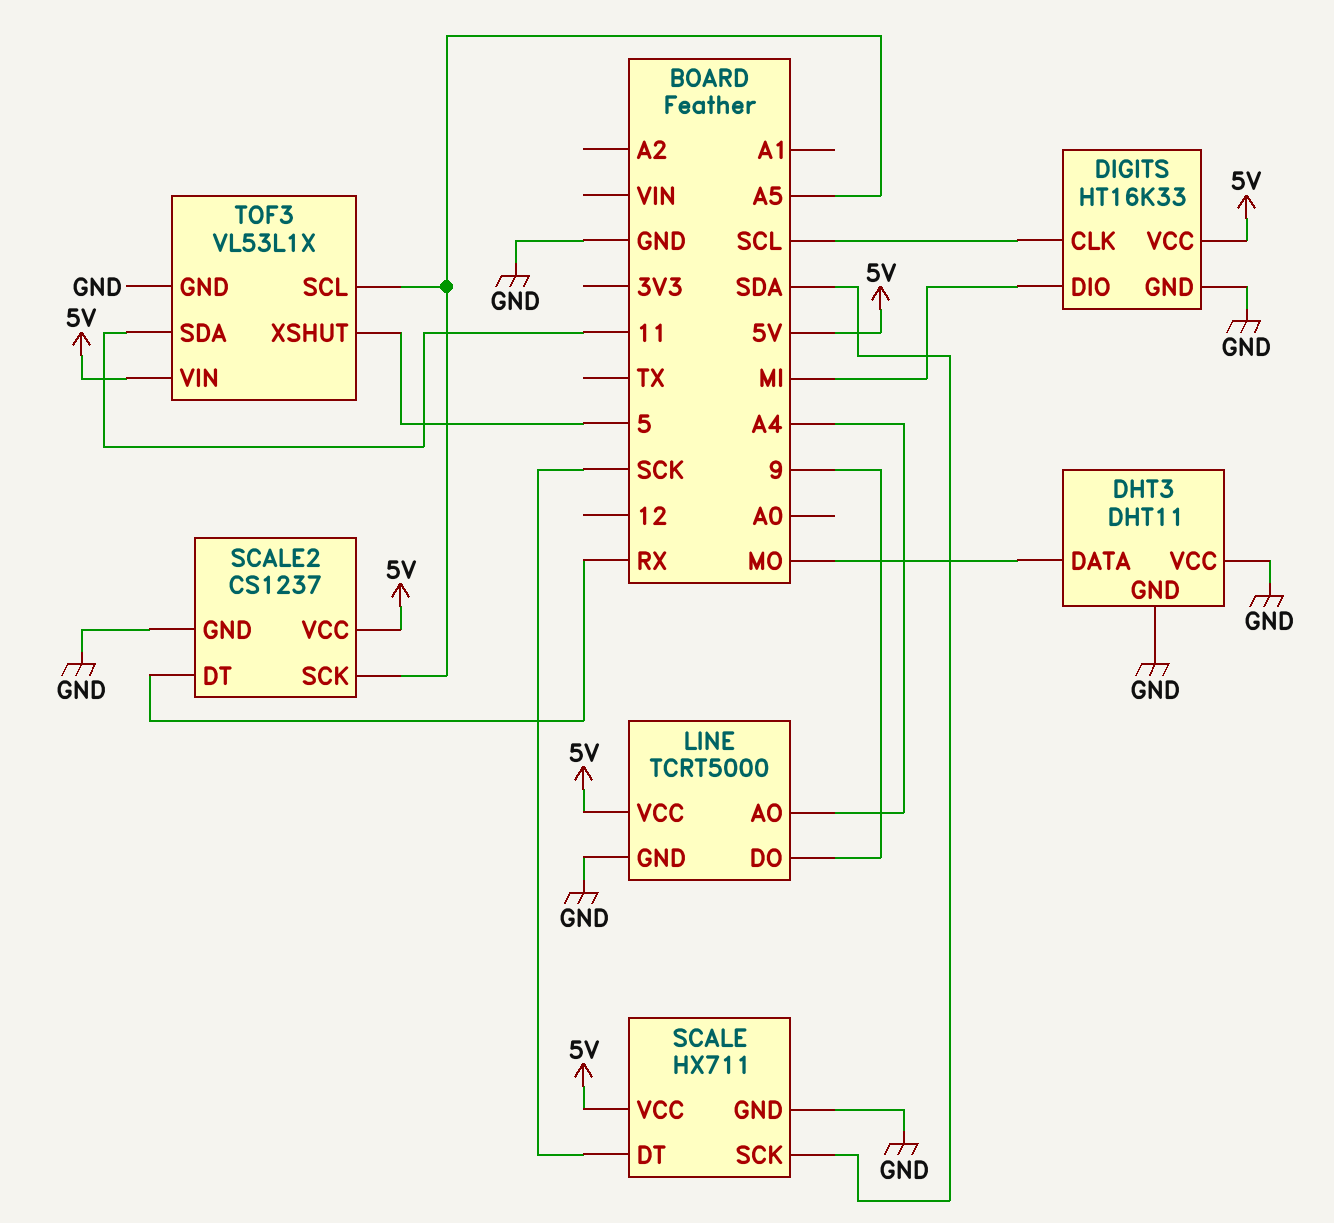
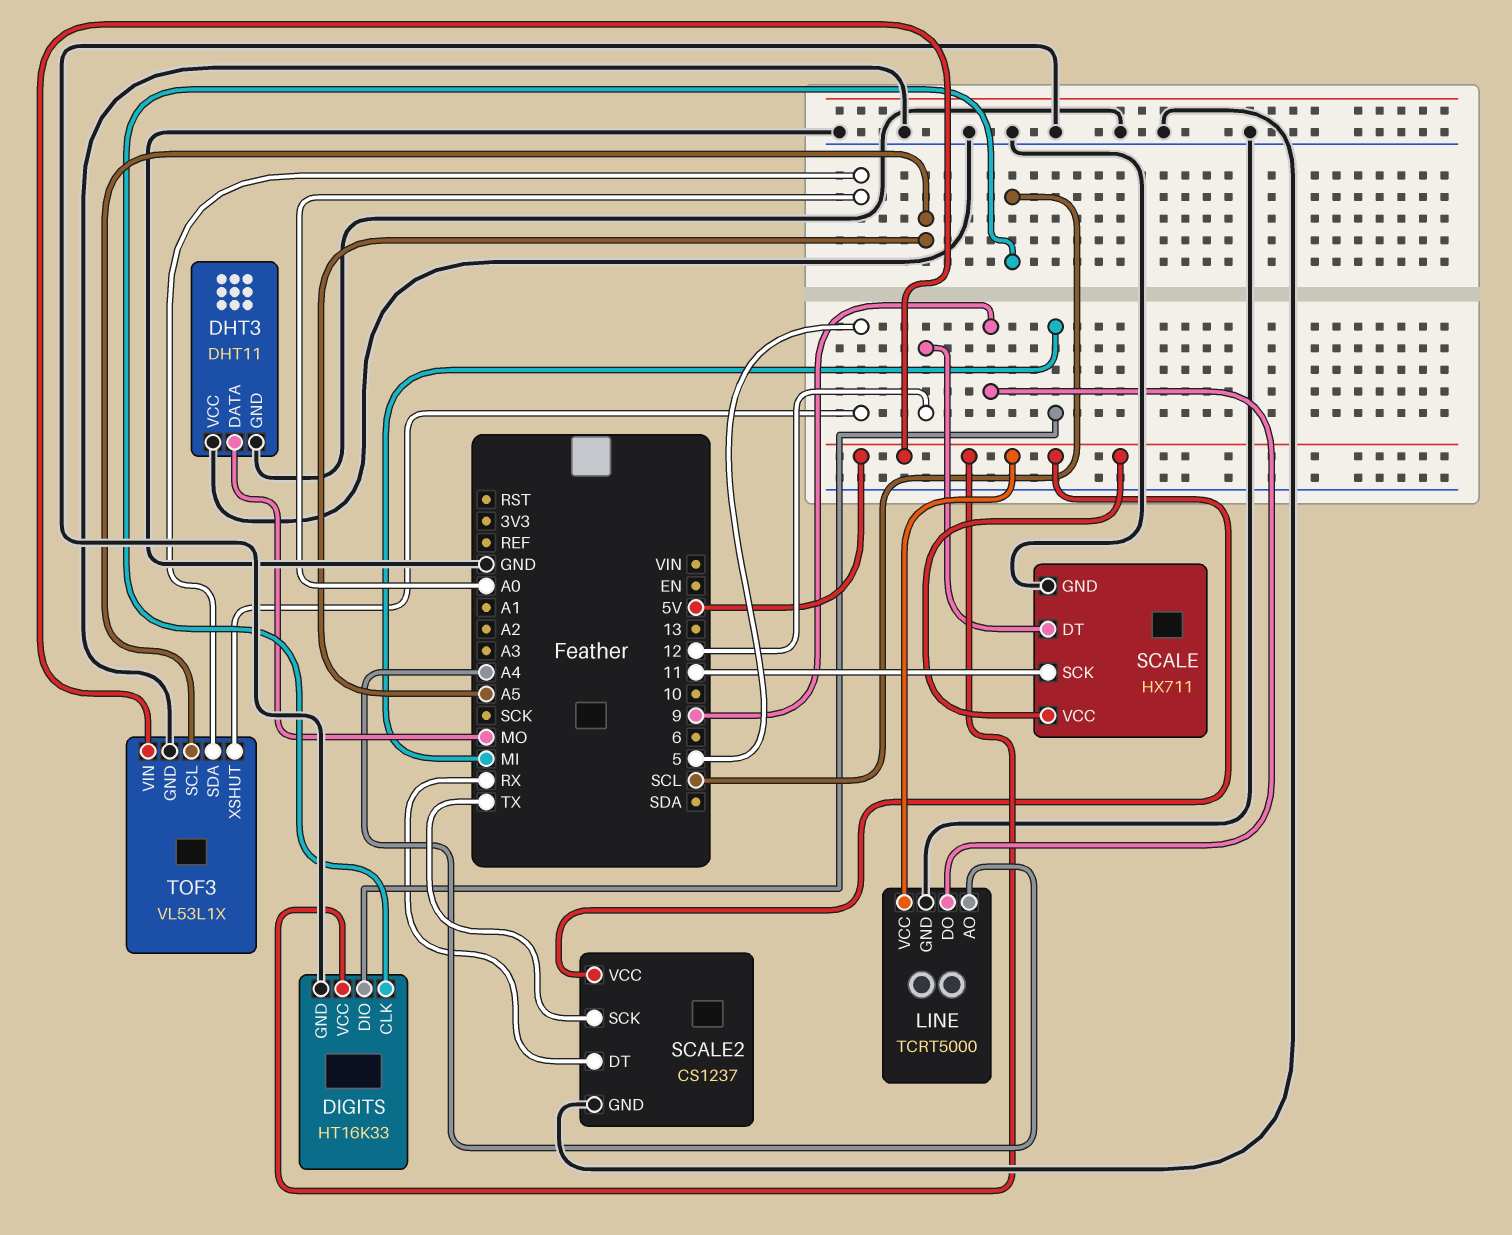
SCALE pin DT: SCK -> 12
SCALE pin SCK: SDA -> 11
SCALE2 pin SCK: A5 -> TX
TOF3 pin SDA: 11 -> A0

